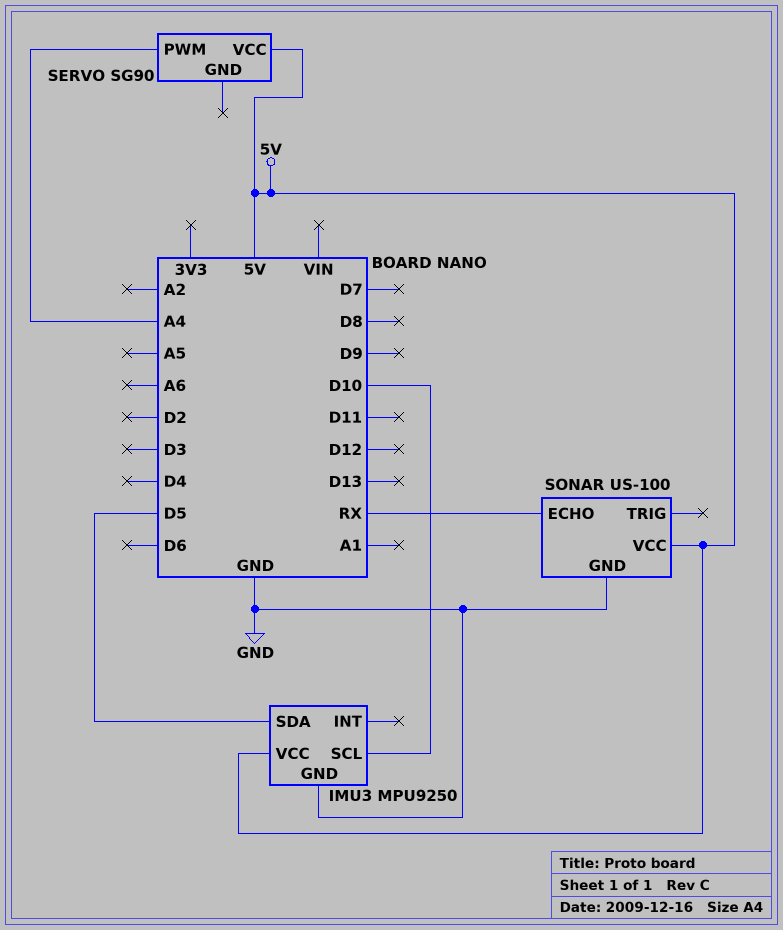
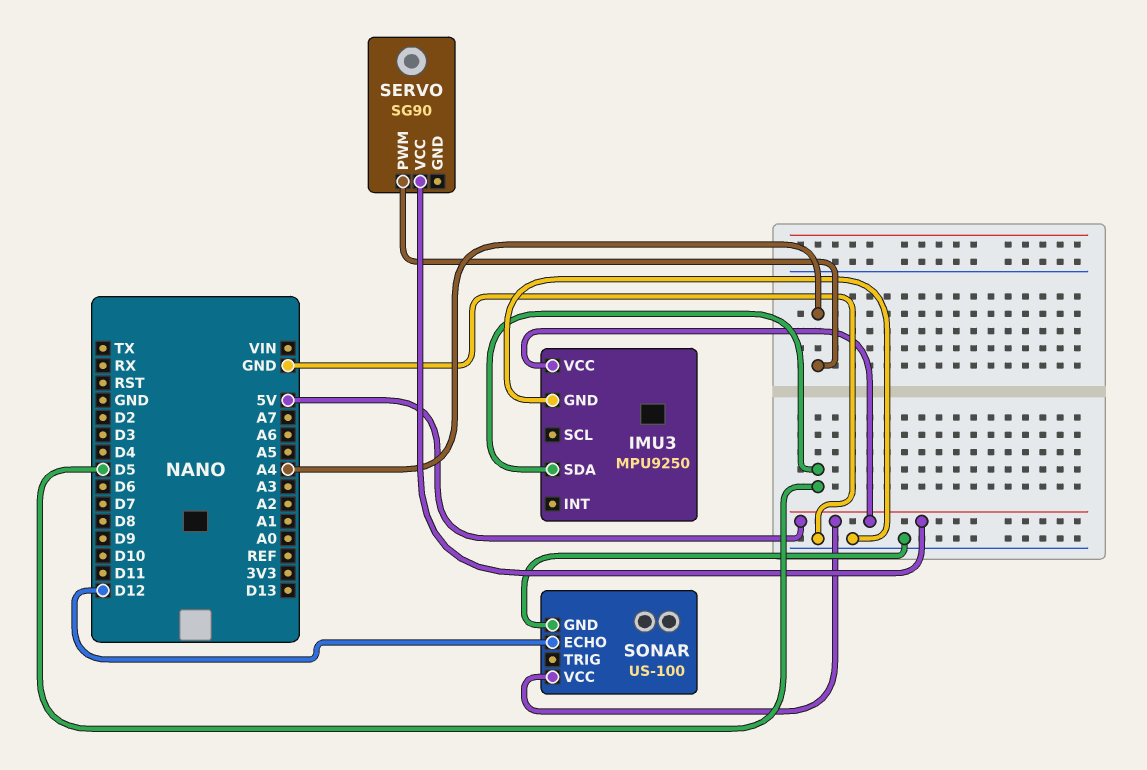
IMU3 pin SCL: D10 -> none
SONAR pin ECHO: RX -> D12

